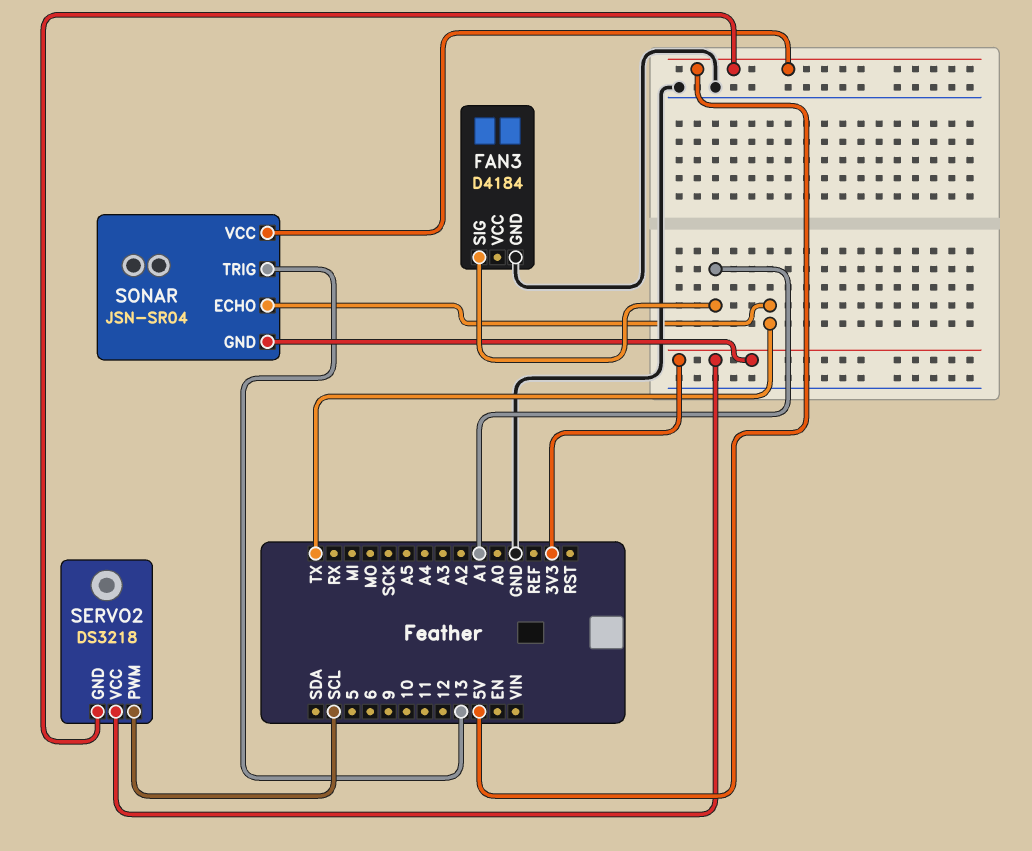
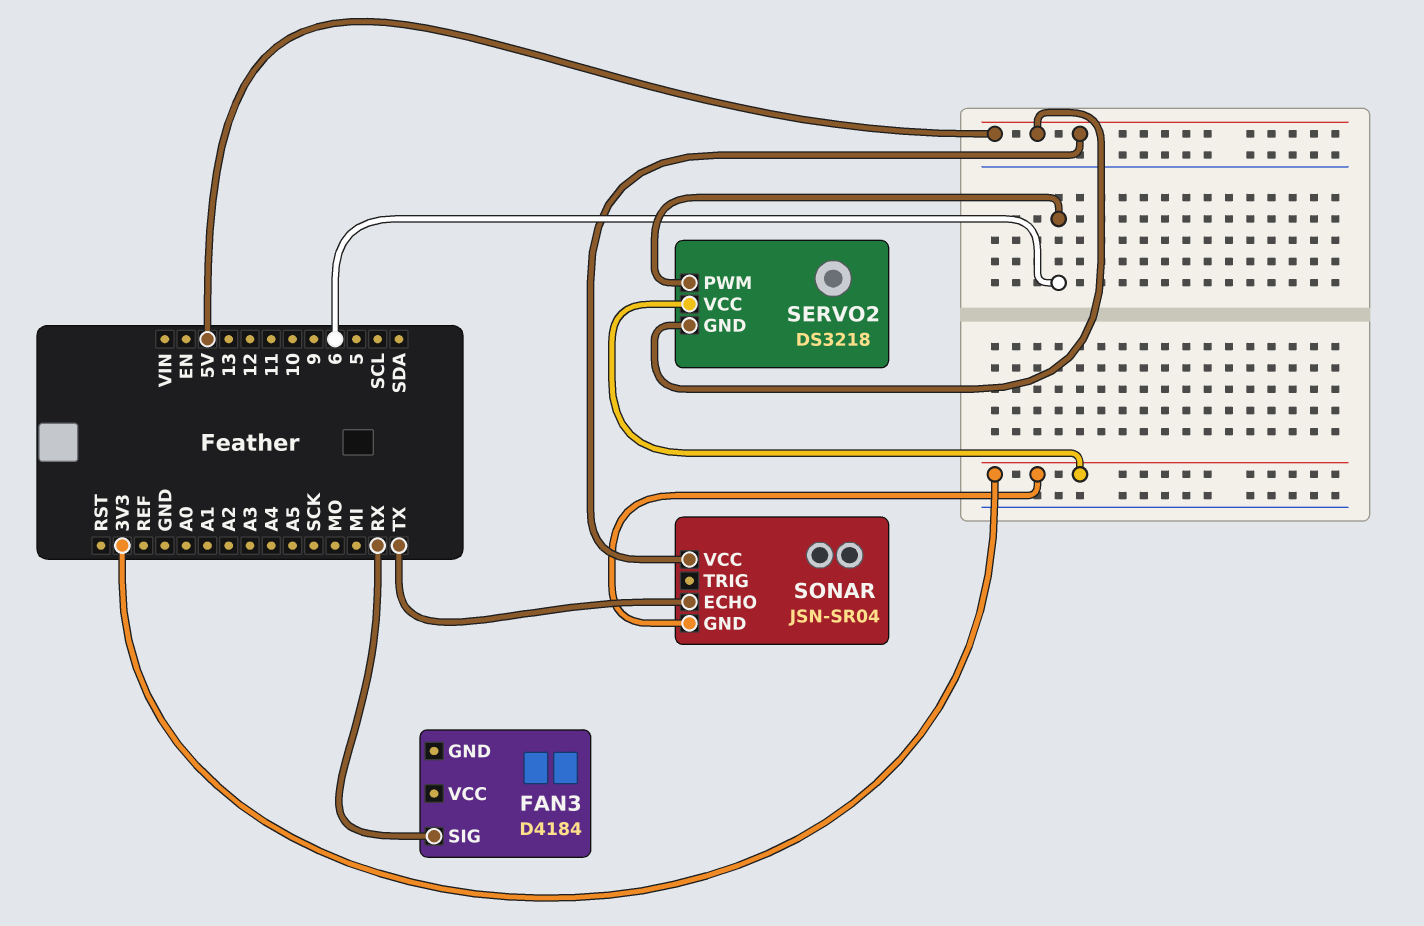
FAN3 pin GND: GND -> none
FAN3 pin SIG: A1 -> RX
SERVO2 pin PWM: SCL -> 6
SONAR pin TRIG: 13 -> none

